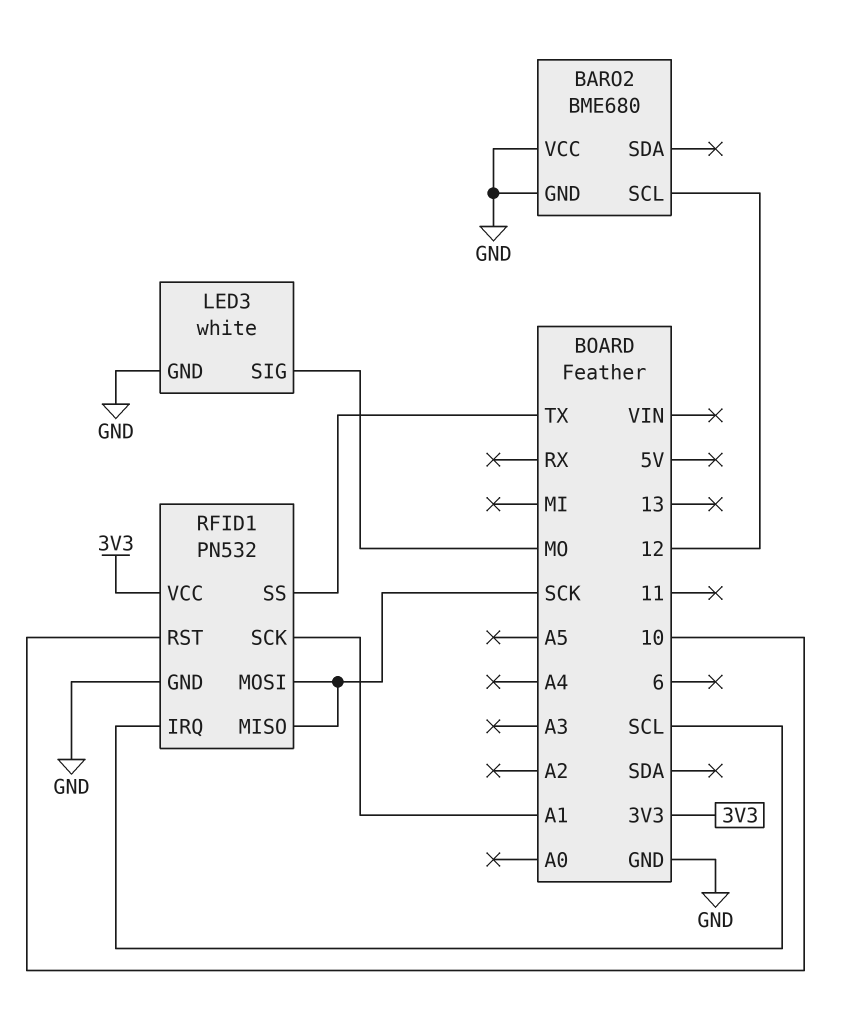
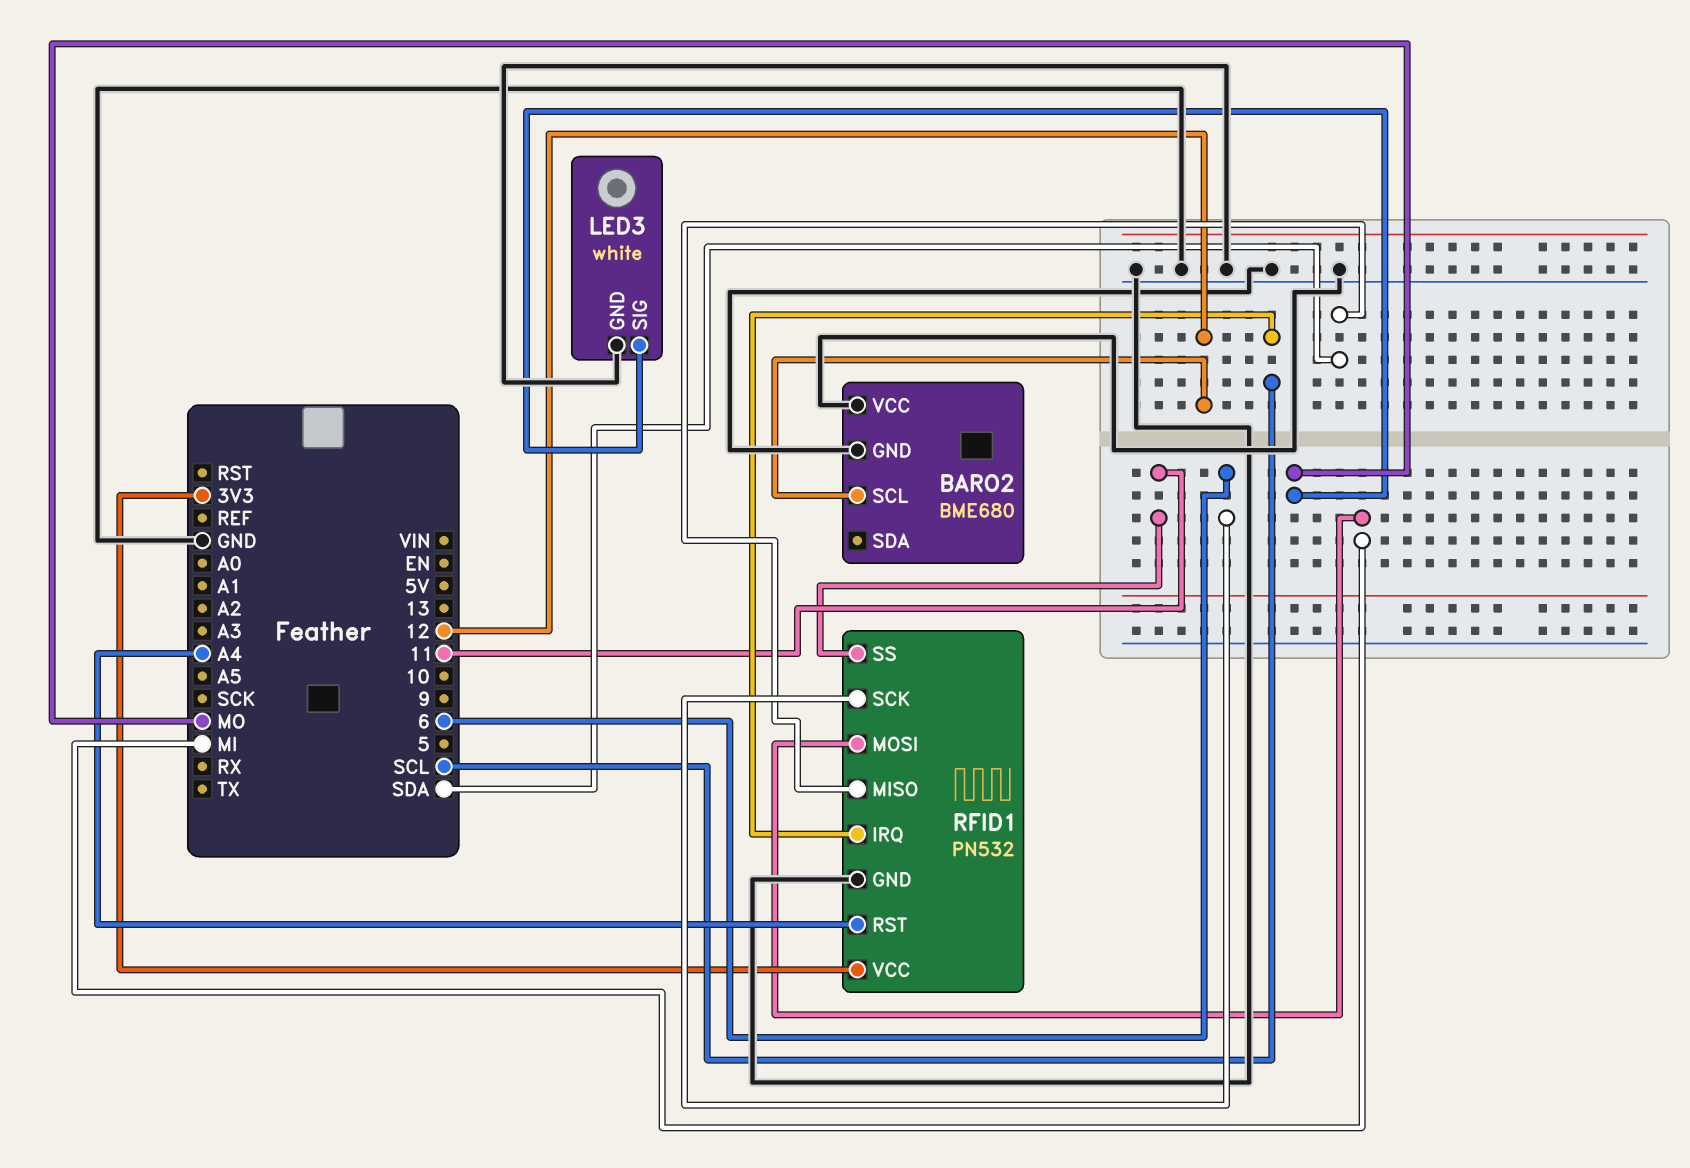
RFID1 pin MISO: SCK -> SDA
RFID1 pin MOSI: SCK -> MI
RFID1 pin RST: 10 -> A4
RFID1 pin SCK: A1 -> 6
RFID1 pin SS: TX -> 11

